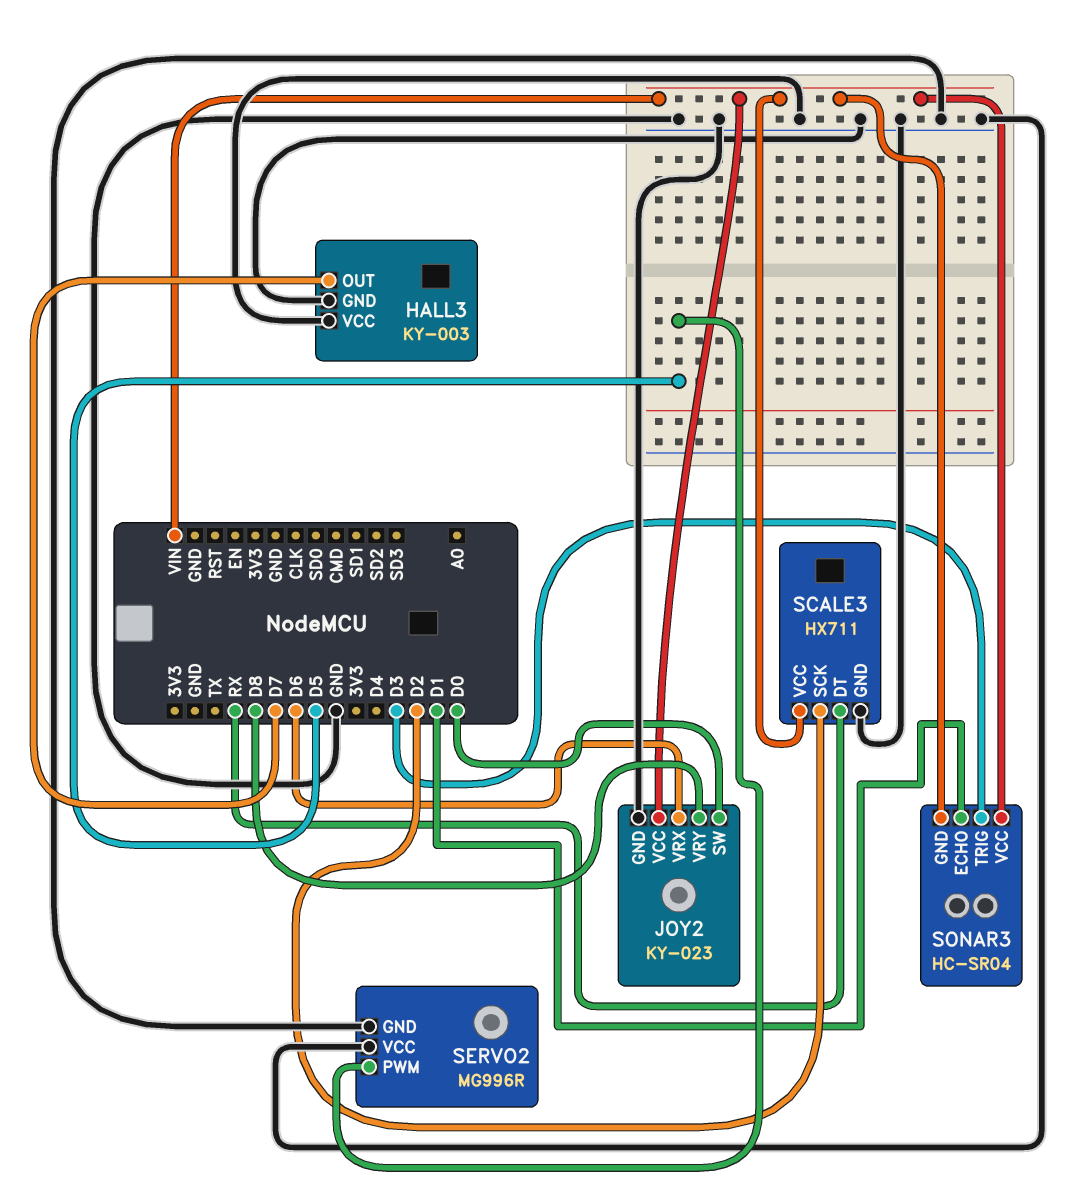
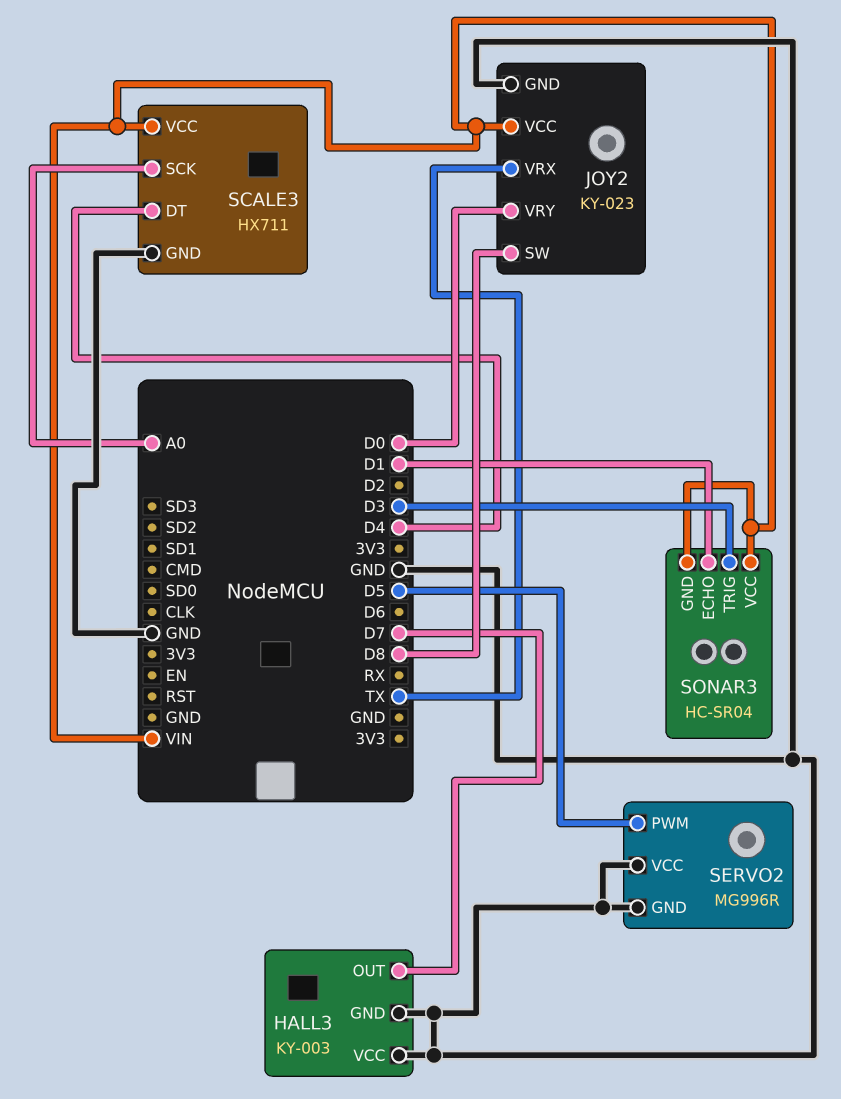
JOY2 pin SW: D0 -> D8
JOY2 pin VRX: D6 -> TX
JOY2 pin VRY: D8 -> D0
SCALE3 pin DT: RX -> D4
SCALE3 pin SCK: D2 -> A0

